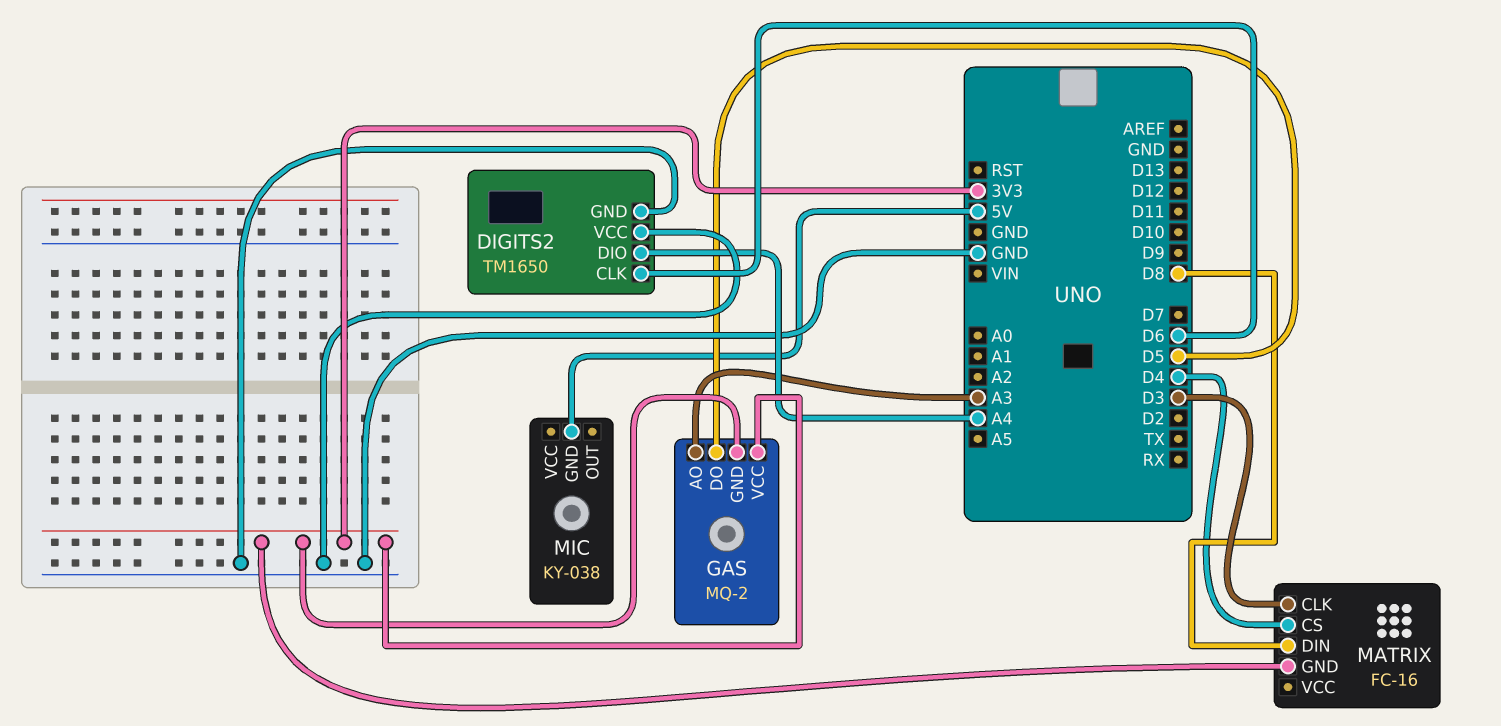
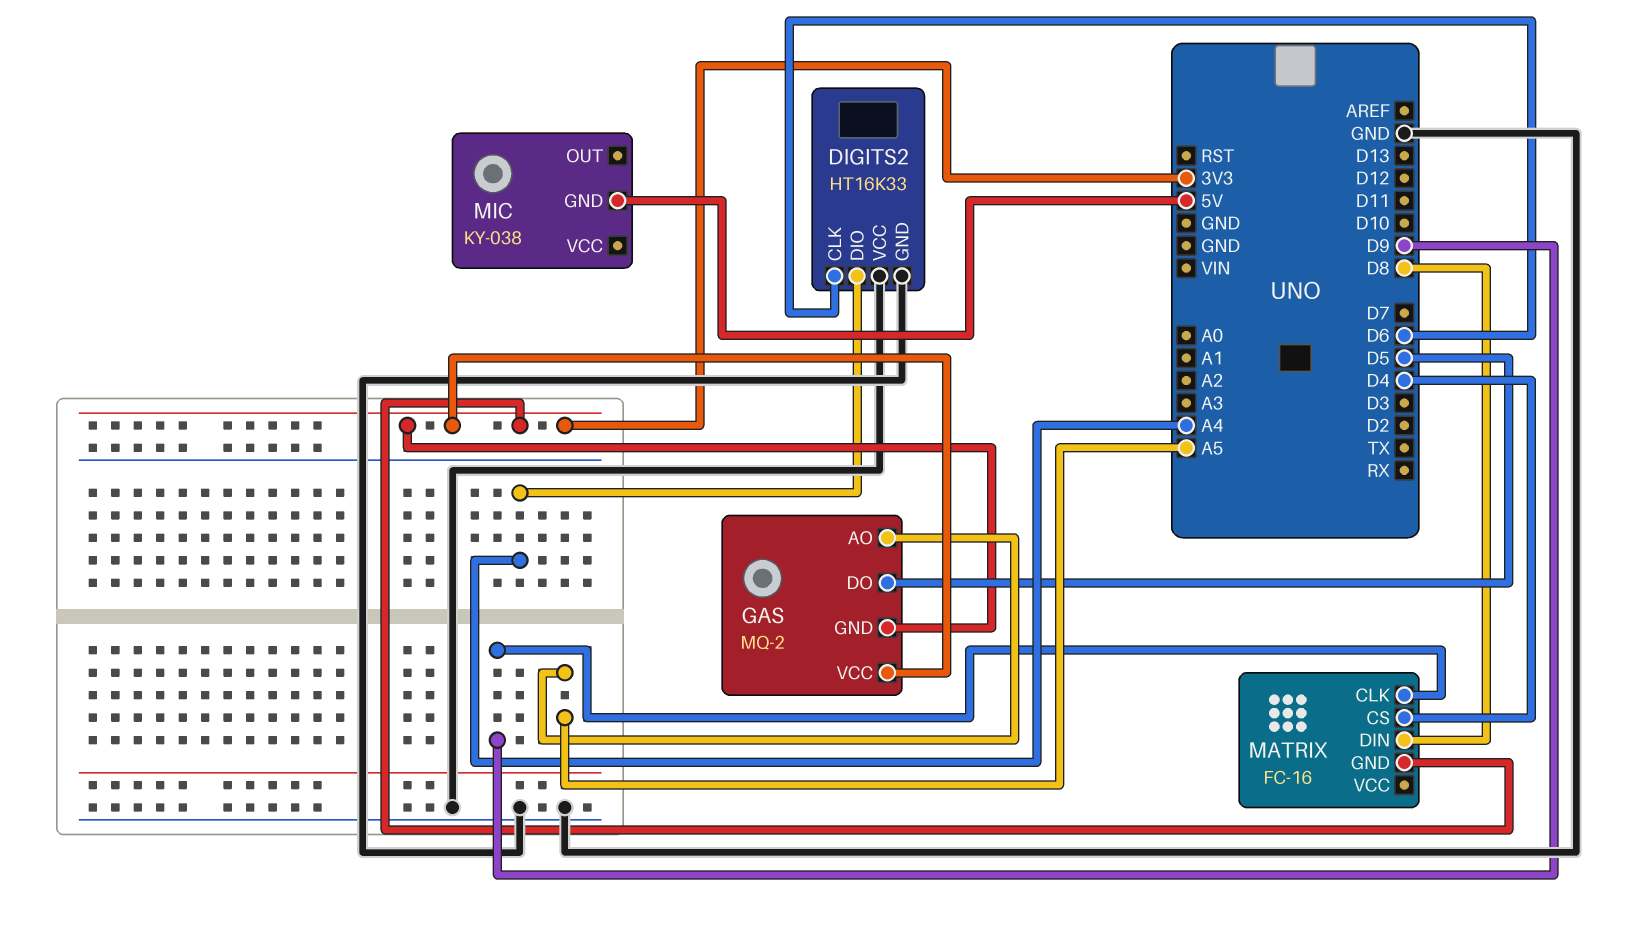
DIGITS2: TM1650 -> HT16K33
GAS pin AO: A3 -> A5
MATRIX pin CLK: D3 -> D9

